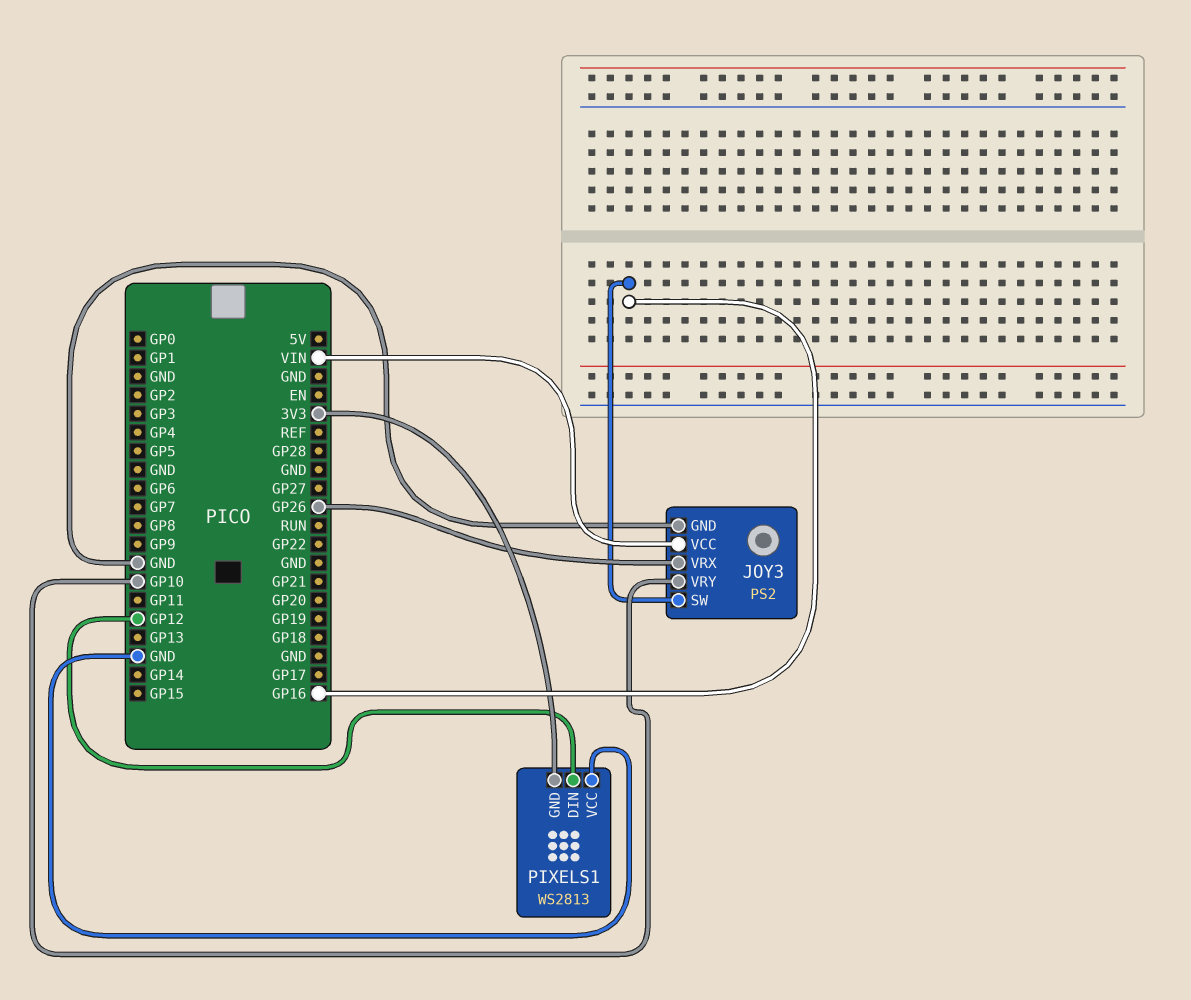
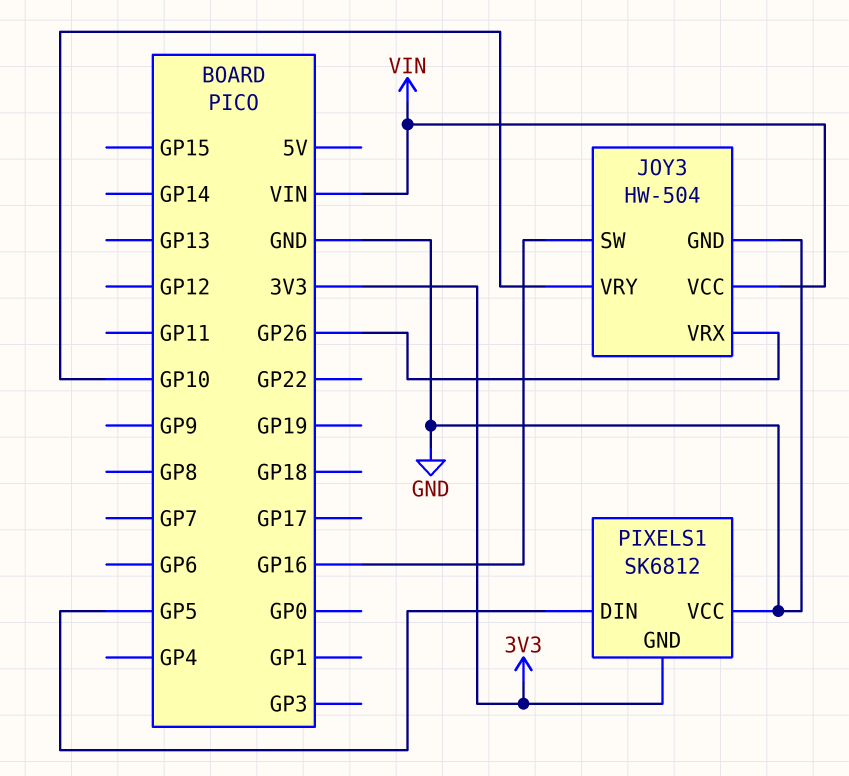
JOY3: PS2 -> HW-504
PIXELS1: WS2813 -> SK6812
PIXELS1 pin DIN: GP12 -> GP5

